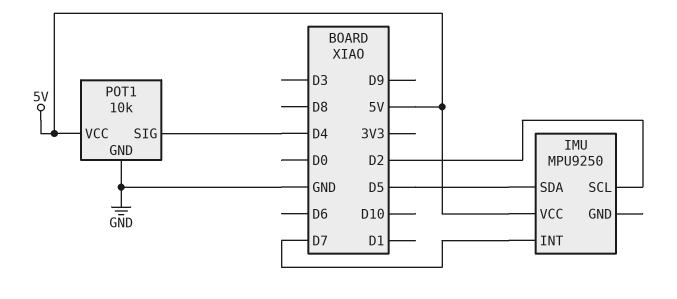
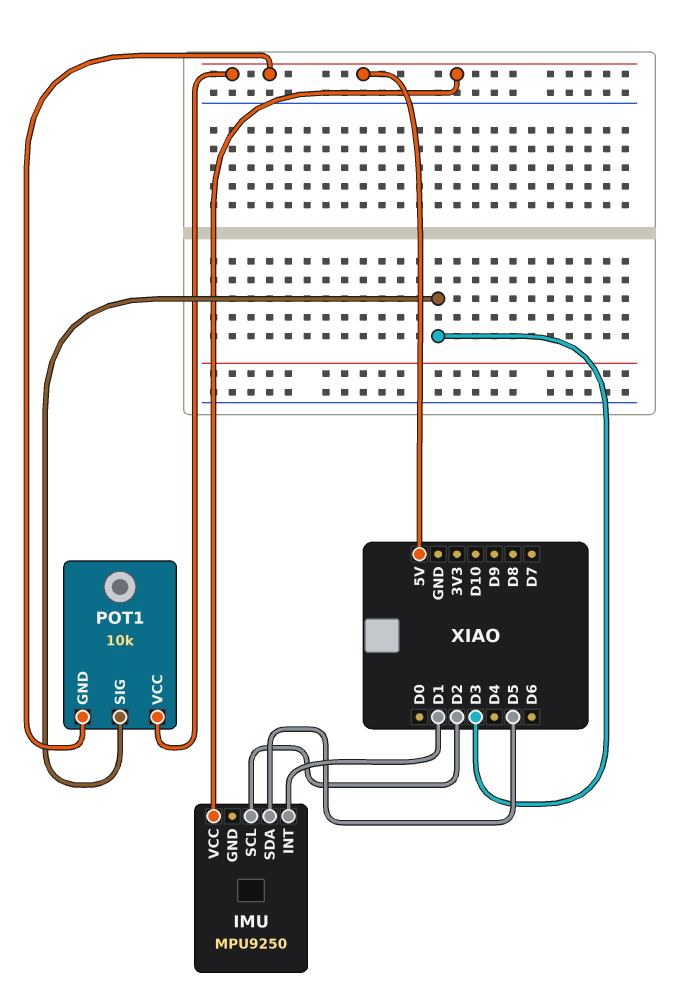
IMU pin INT: D7 -> D1
POT1 pin GND: GND -> 5V
POT1 pin SIG: D4 -> D3

